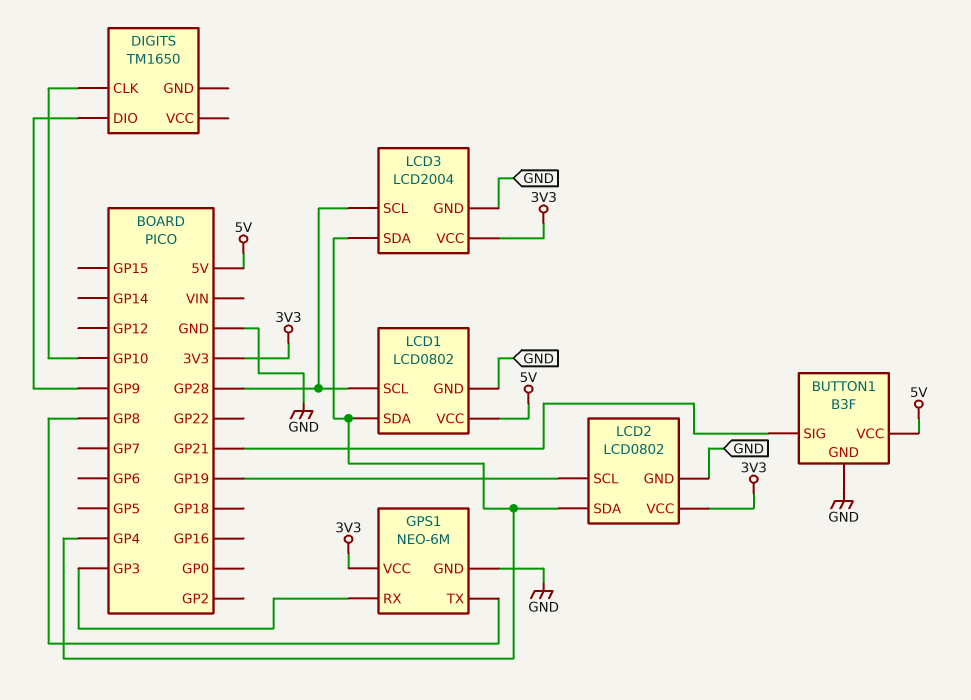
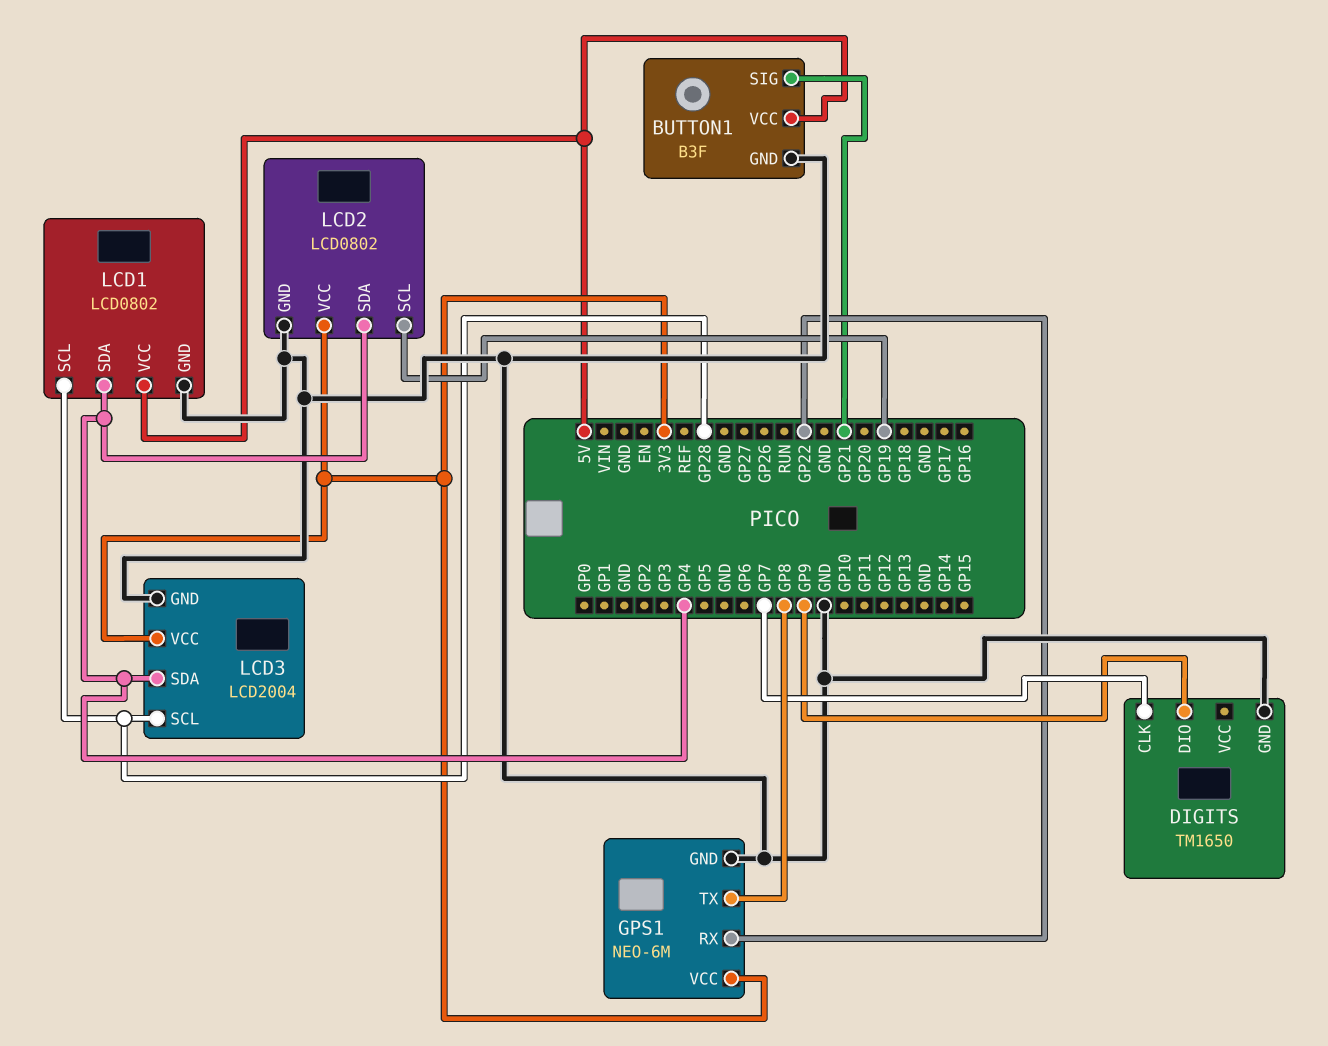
DIGITS pin CLK: GP10 -> GP7
DIGITS pin GND: none -> GND
GPS1 pin RX: GP3 -> GP22

